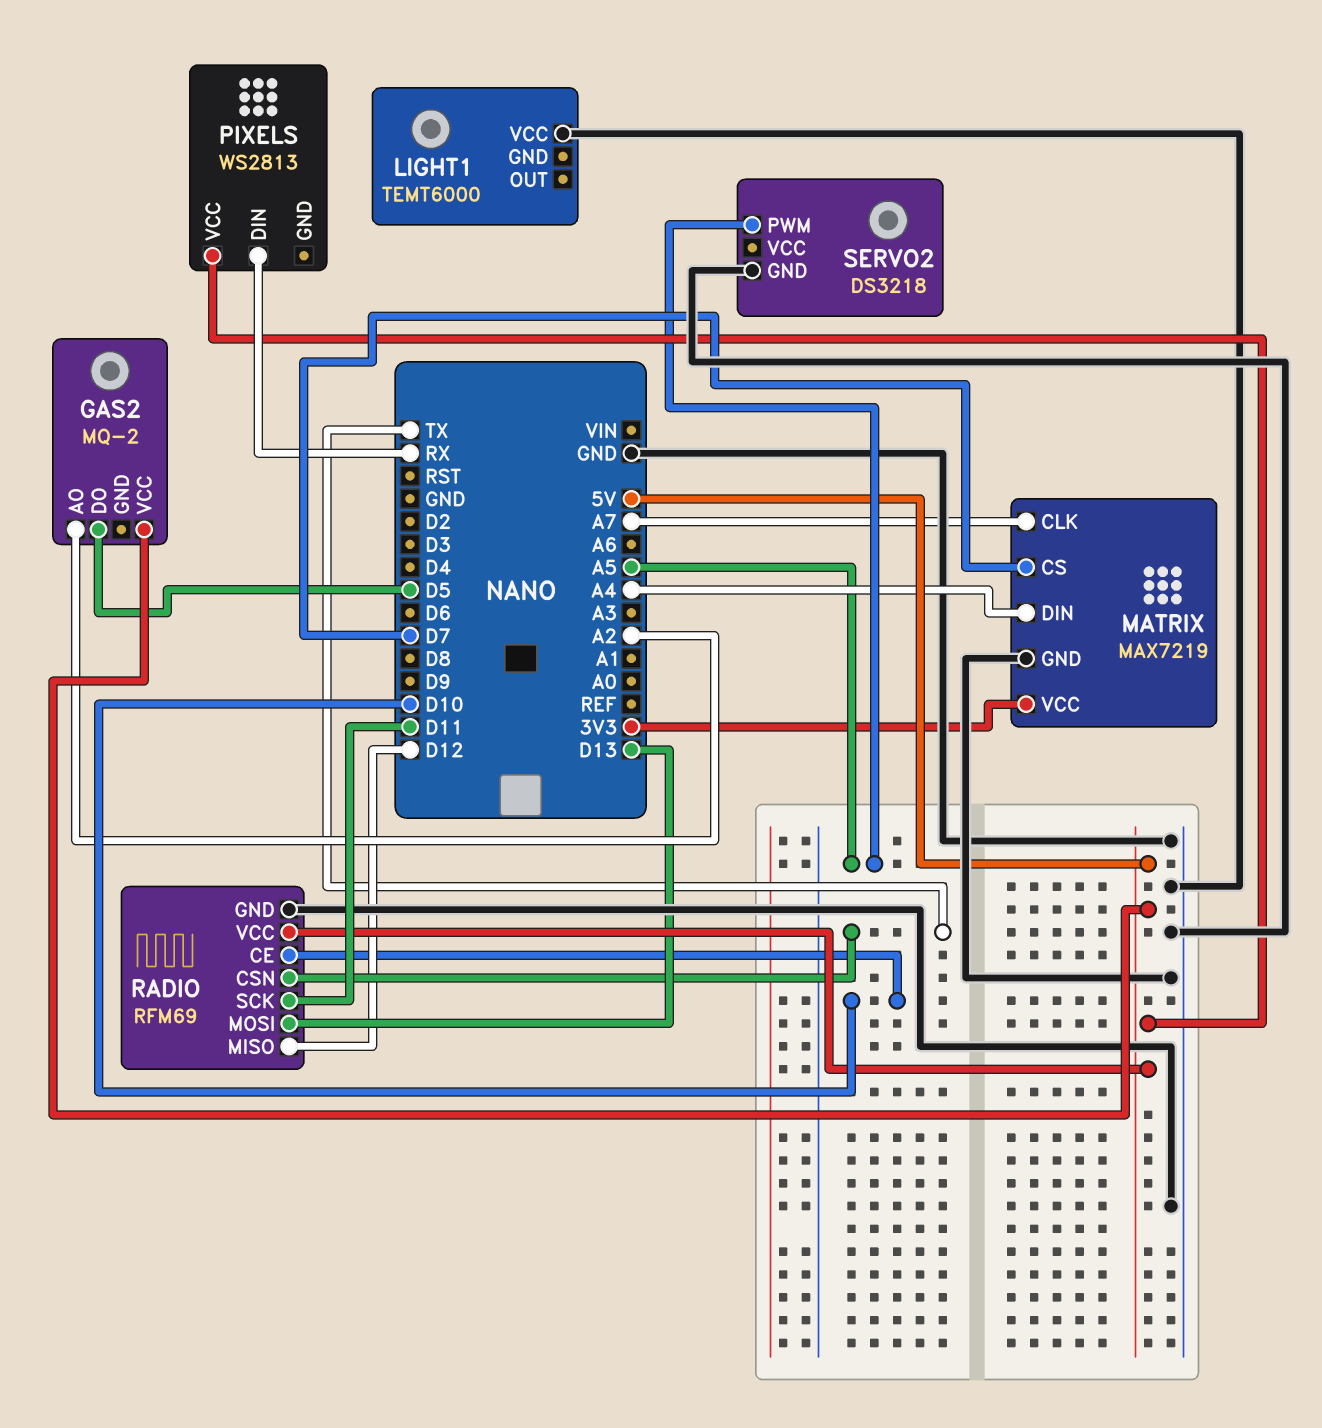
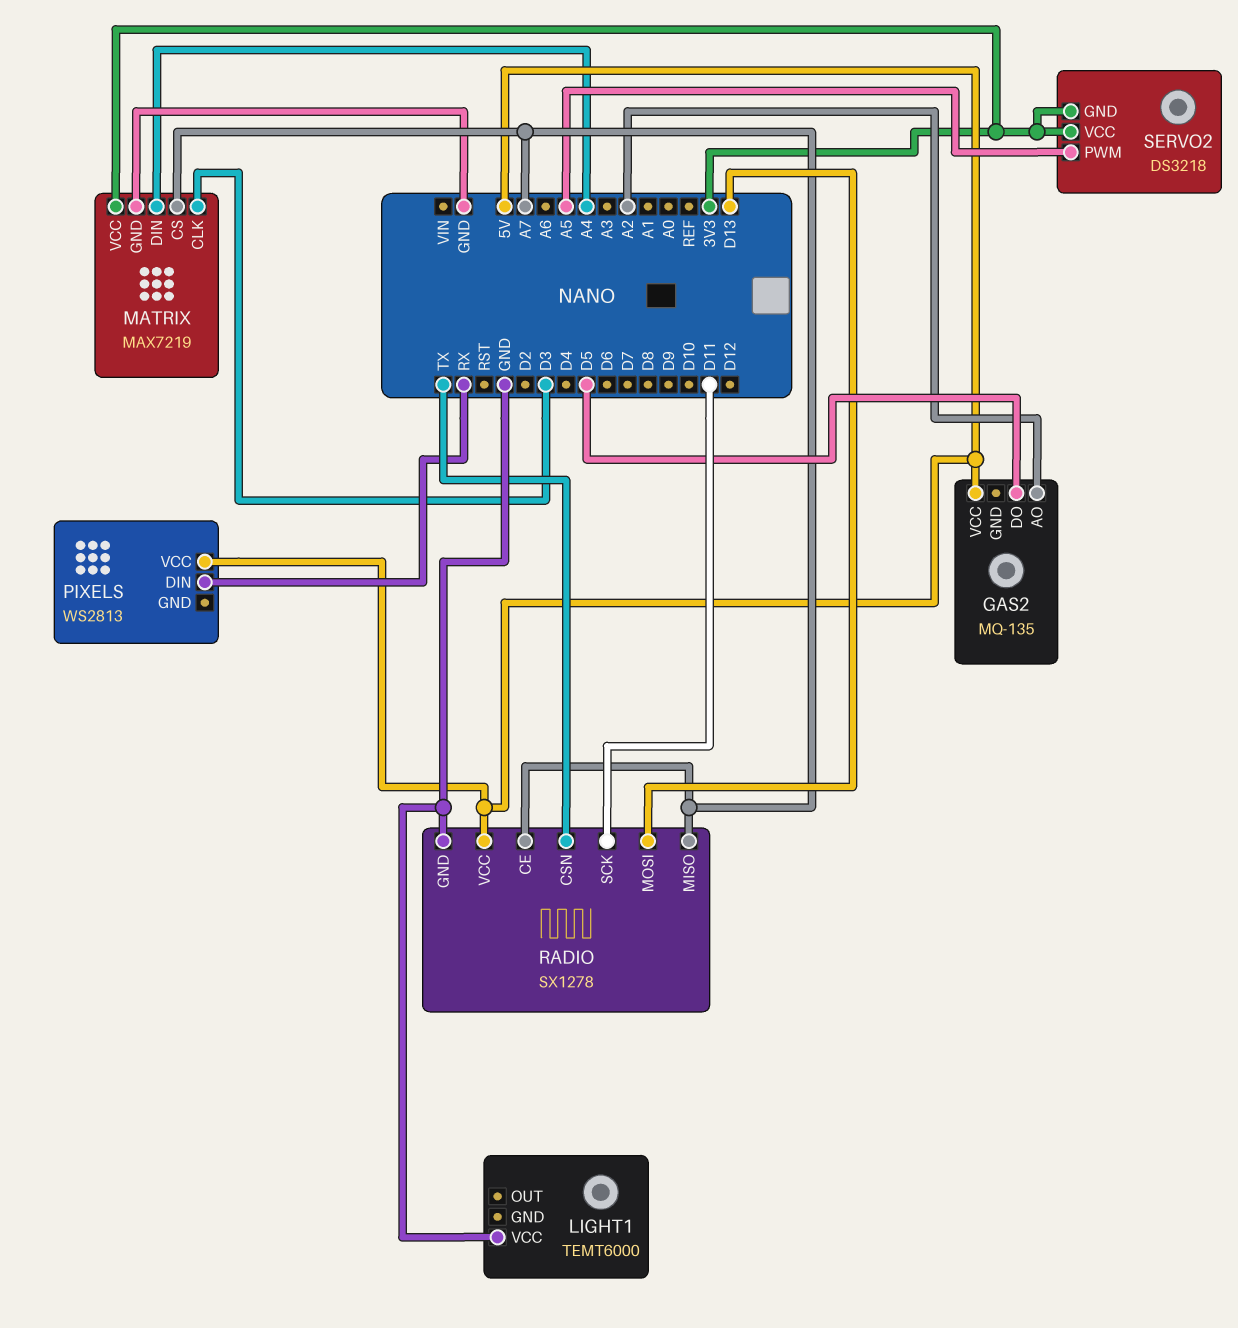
GAS2: MQ-2 -> MQ-135
MATRIX pin CLK: A7 -> D3
MATRIX pin CS: D7 -> A7
RADIO: RFM69 -> SX1278
RADIO pin CE: D10 -> A7
RADIO pin MISO: D12 -> A7
SERVO2 pin GND: GND -> 3V3
SERVO2 pin VCC: none -> 3V3

